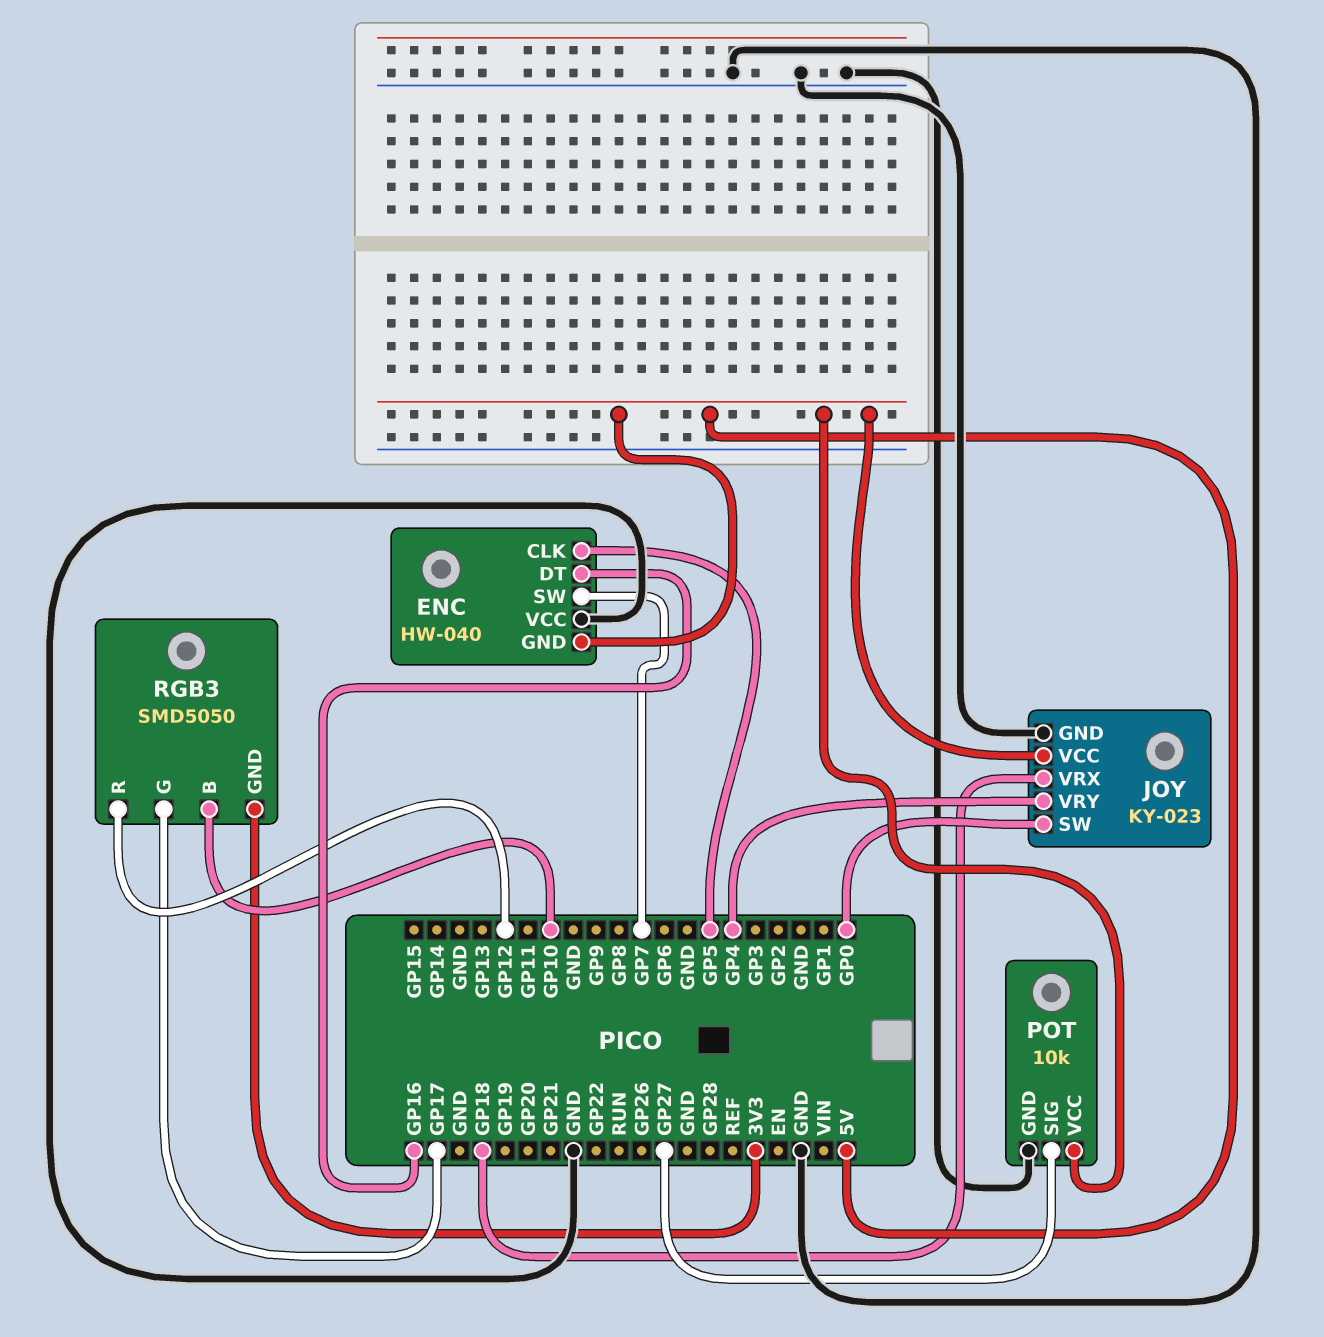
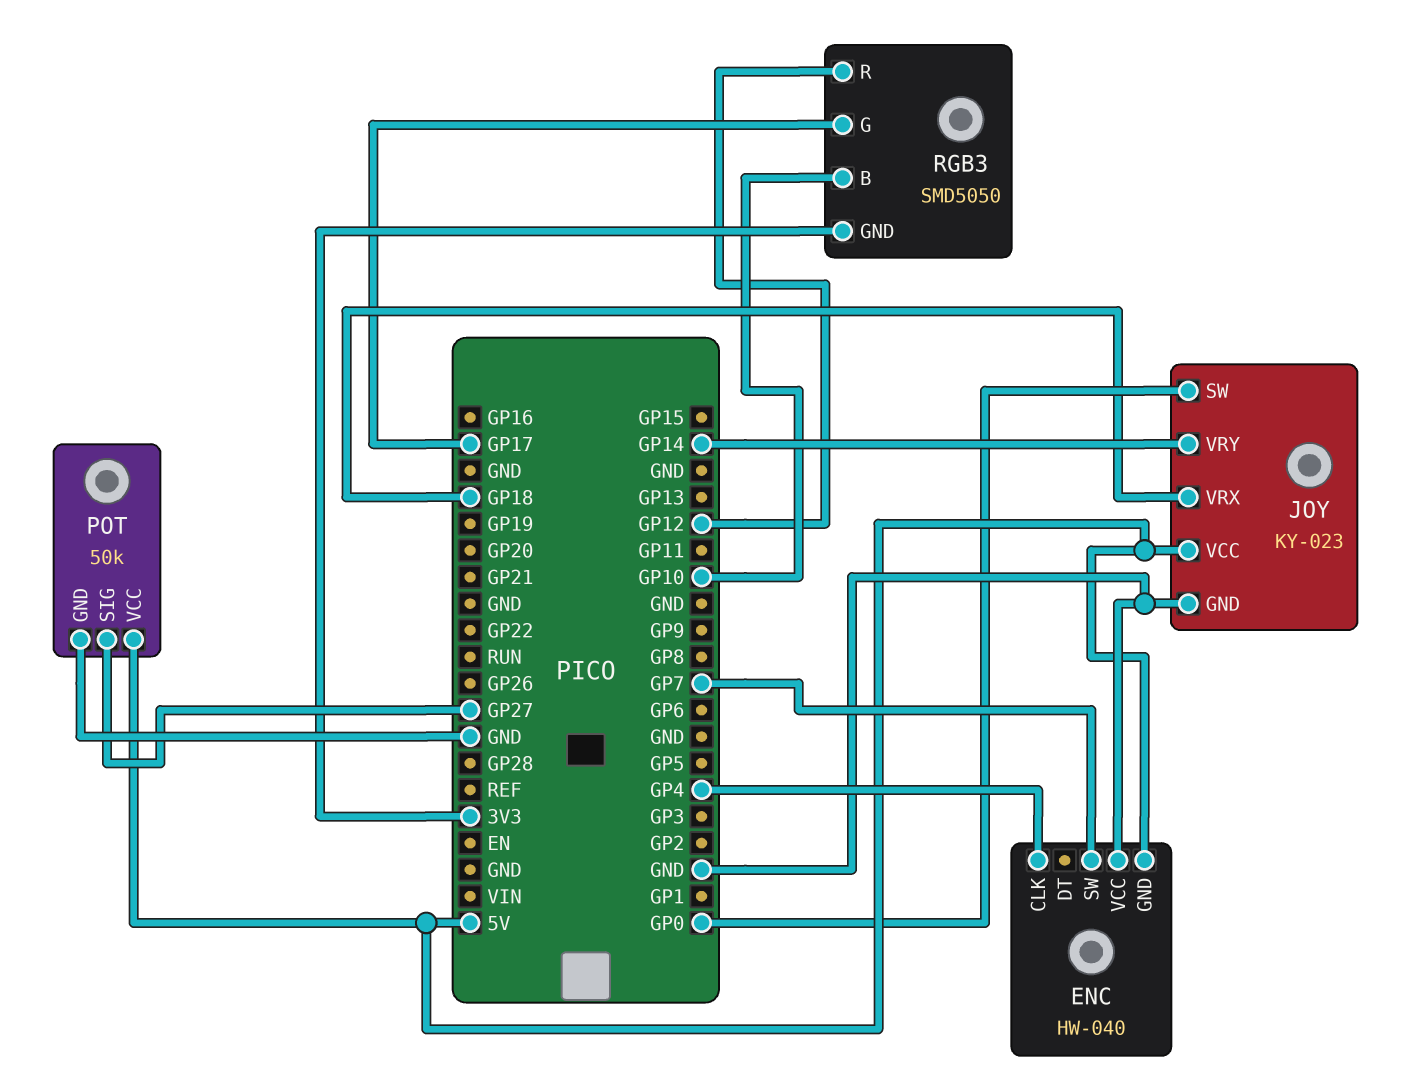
ENC pin CLK: GP5 -> GP4
ENC pin DT: GP16 -> none
JOY pin VRY: GP4 -> GP14
POT: 10k -> 50k

